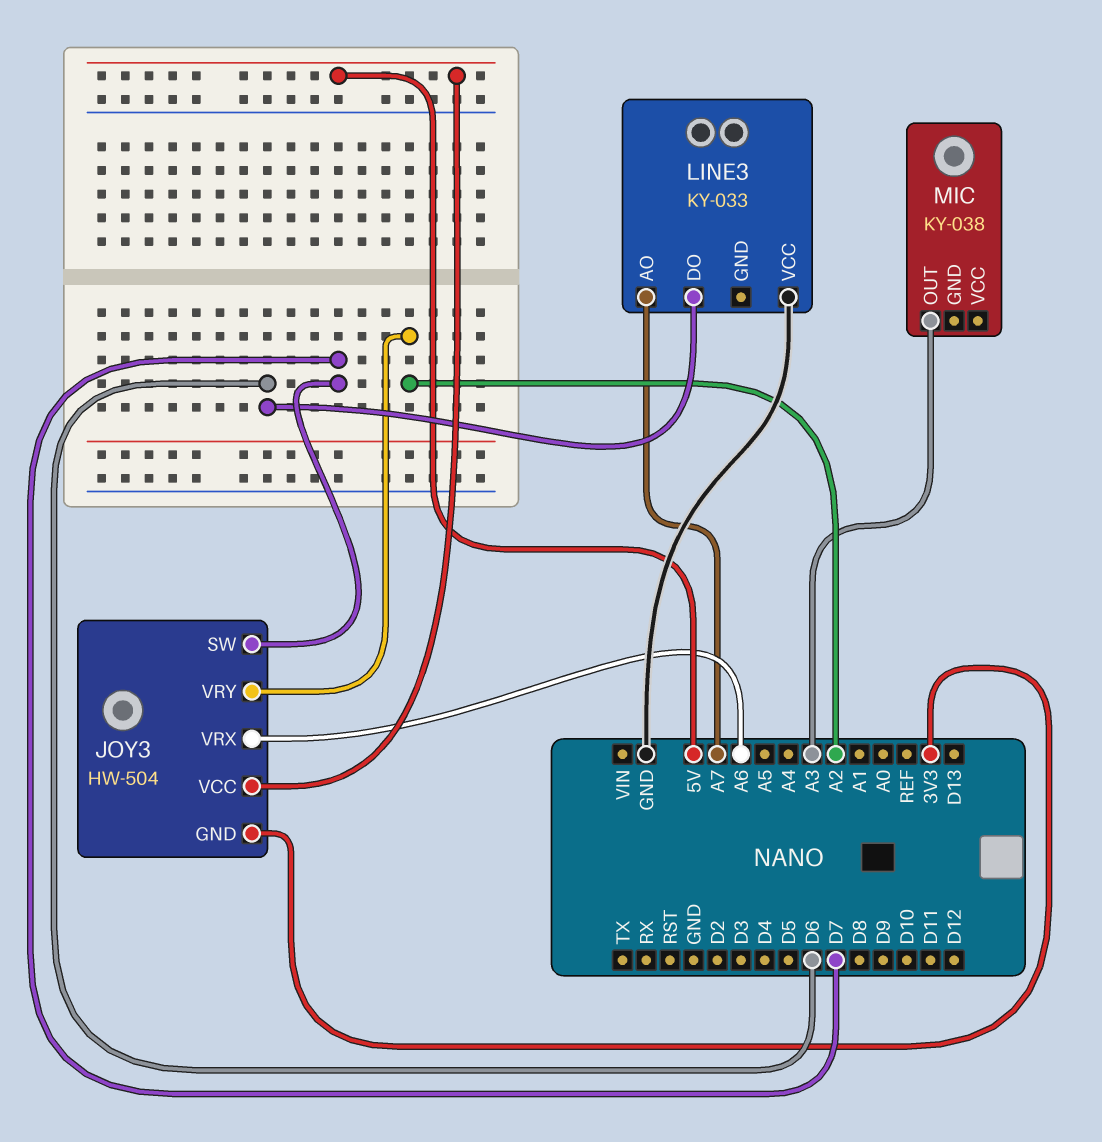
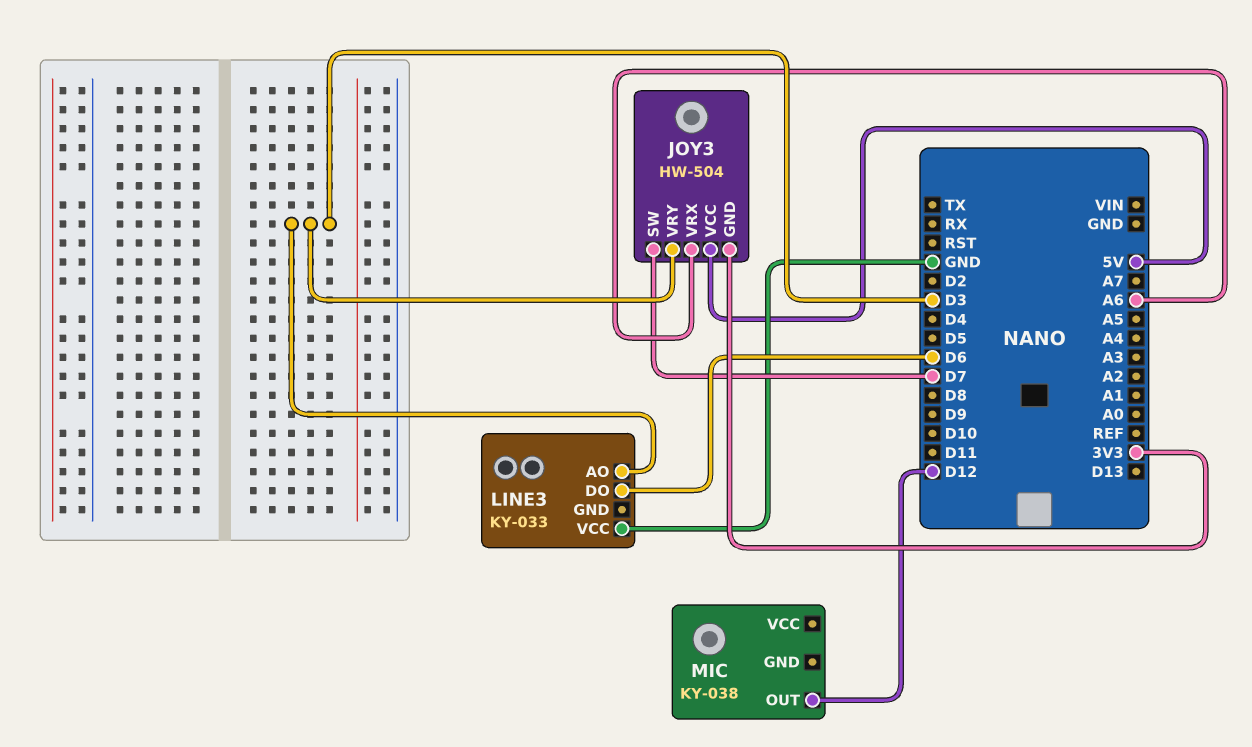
JOY3 pin VRY: A2 -> D3
LINE3 pin AO: A7 -> D3
MIC pin OUT: A3 -> D12

